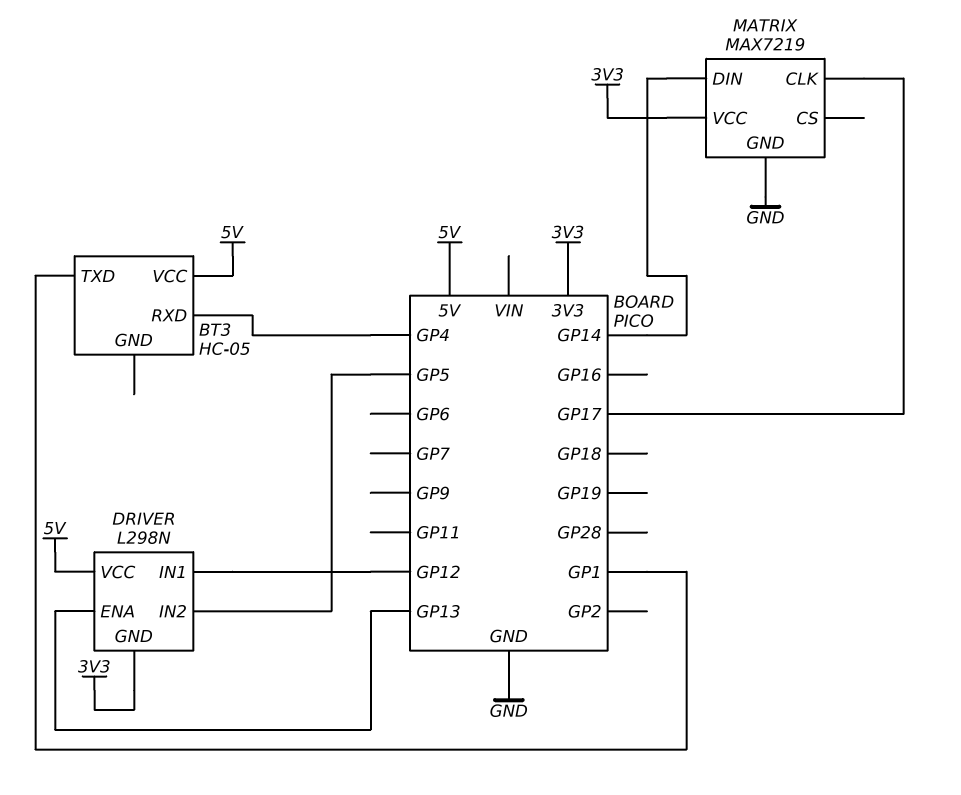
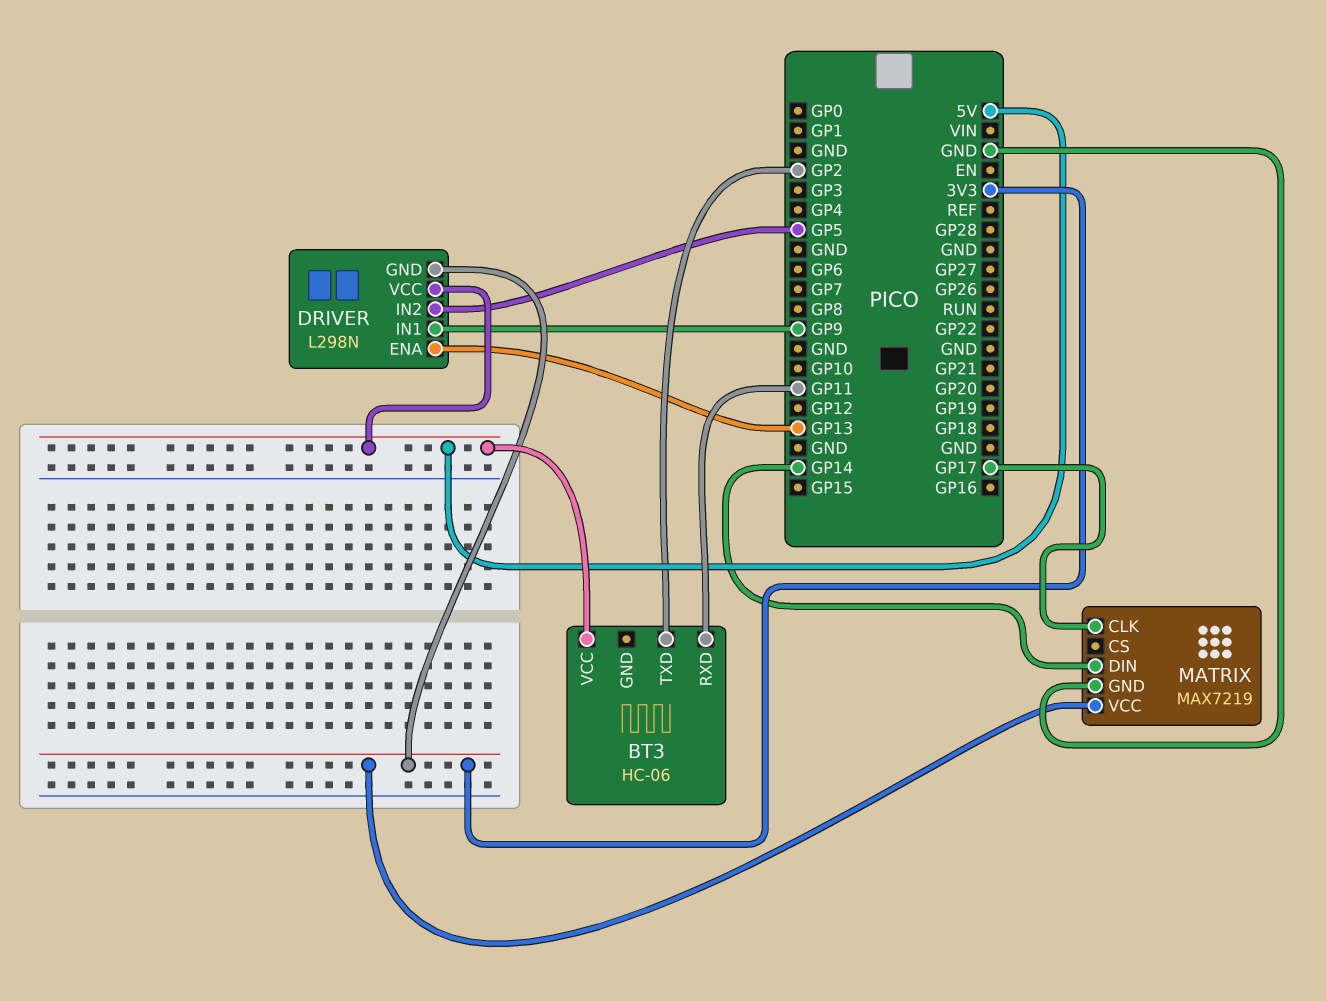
BT3: HC-05 -> HC-06
BT3 pin RXD: GP4 -> GP11
BT3 pin TXD: GP1 -> GP2
DRIVER pin IN1: GP12 -> GP9

